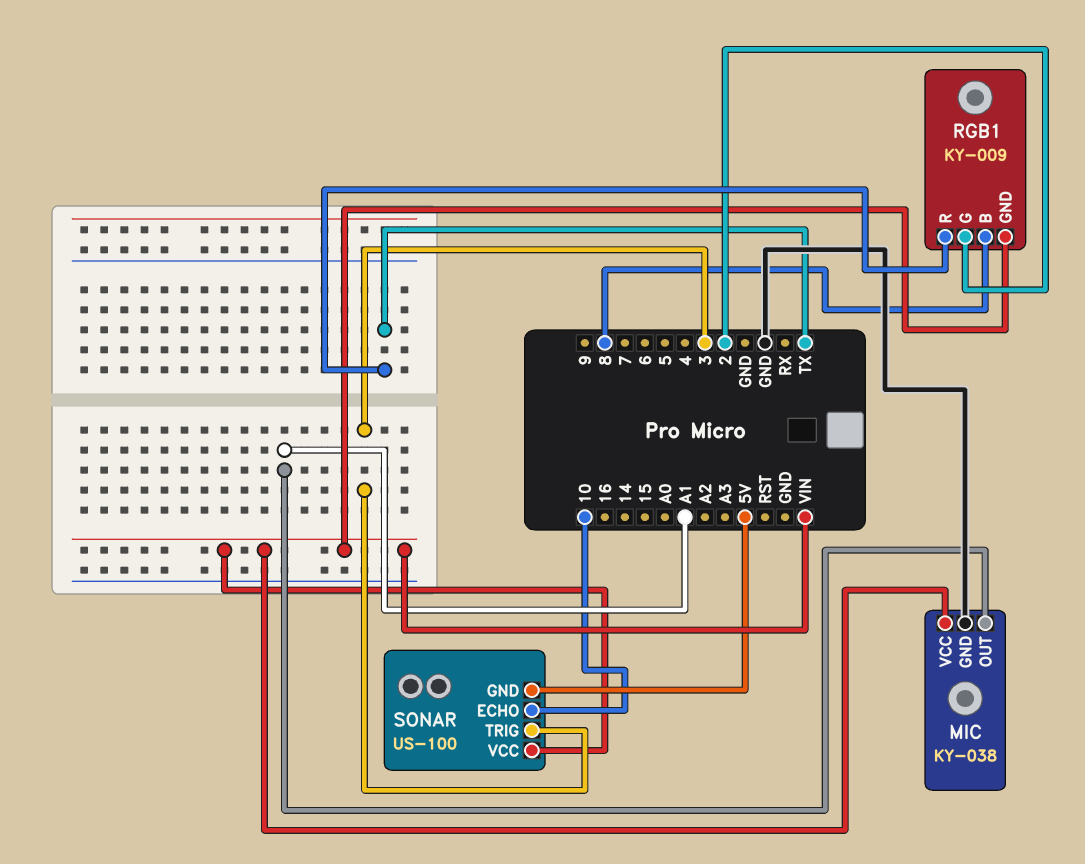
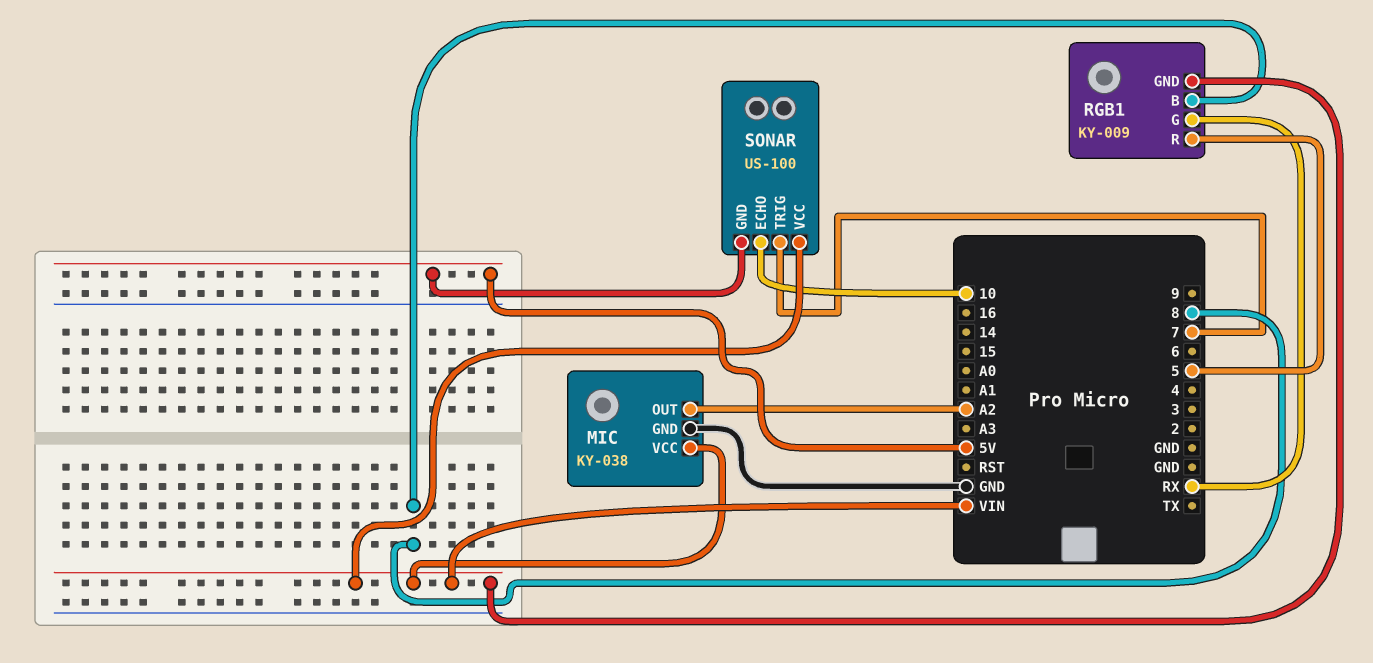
MIC pin OUT: A1 -> A2
RGB1 pin G: 2 -> RX
RGB1 pin R: TX -> 5
SONAR pin TRIG: 3 -> 7

